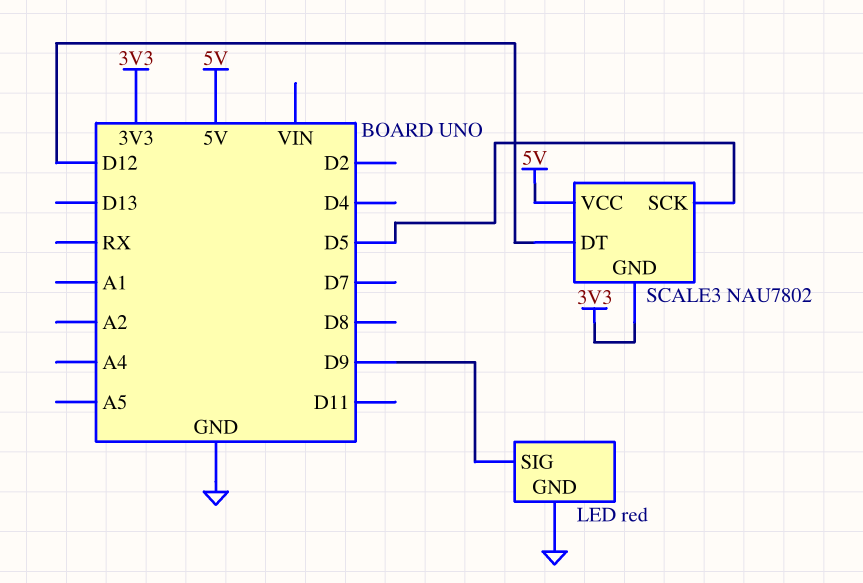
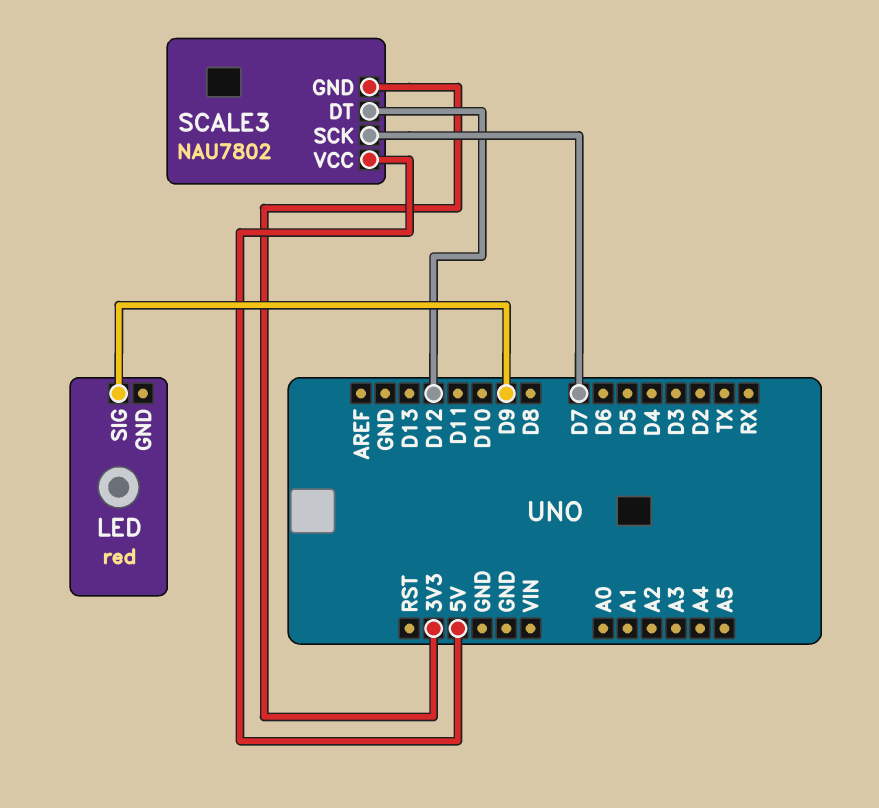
LED pin GND: GND -> none
SCALE3 pin SCK: D5 -> D7

